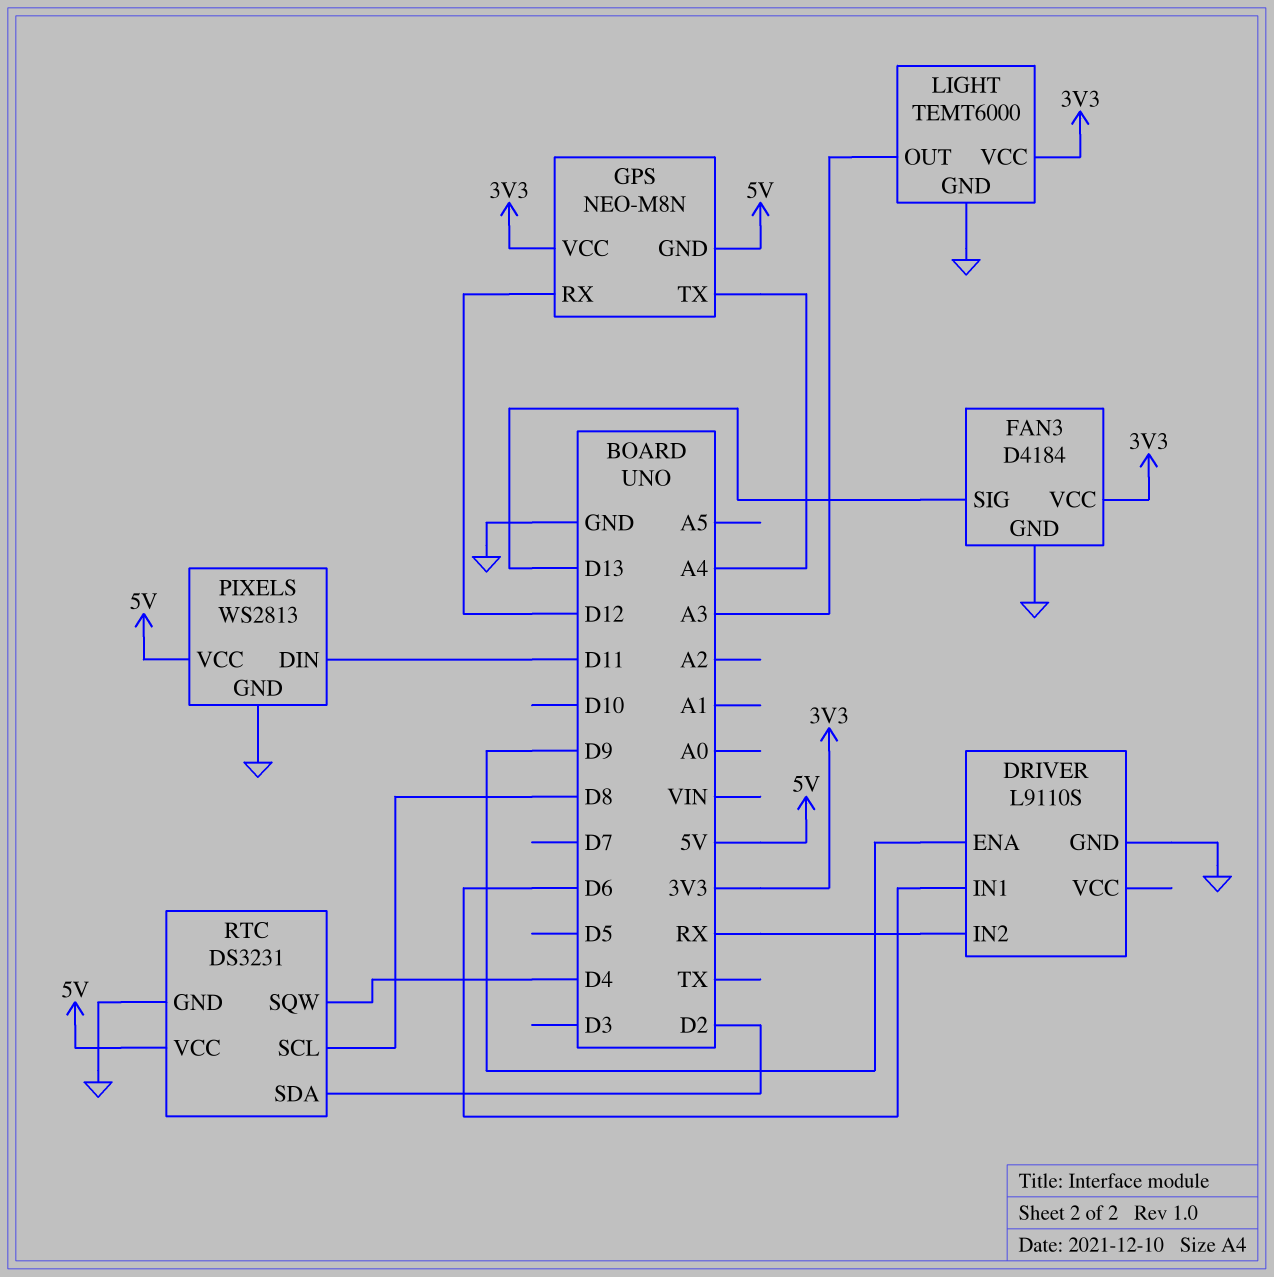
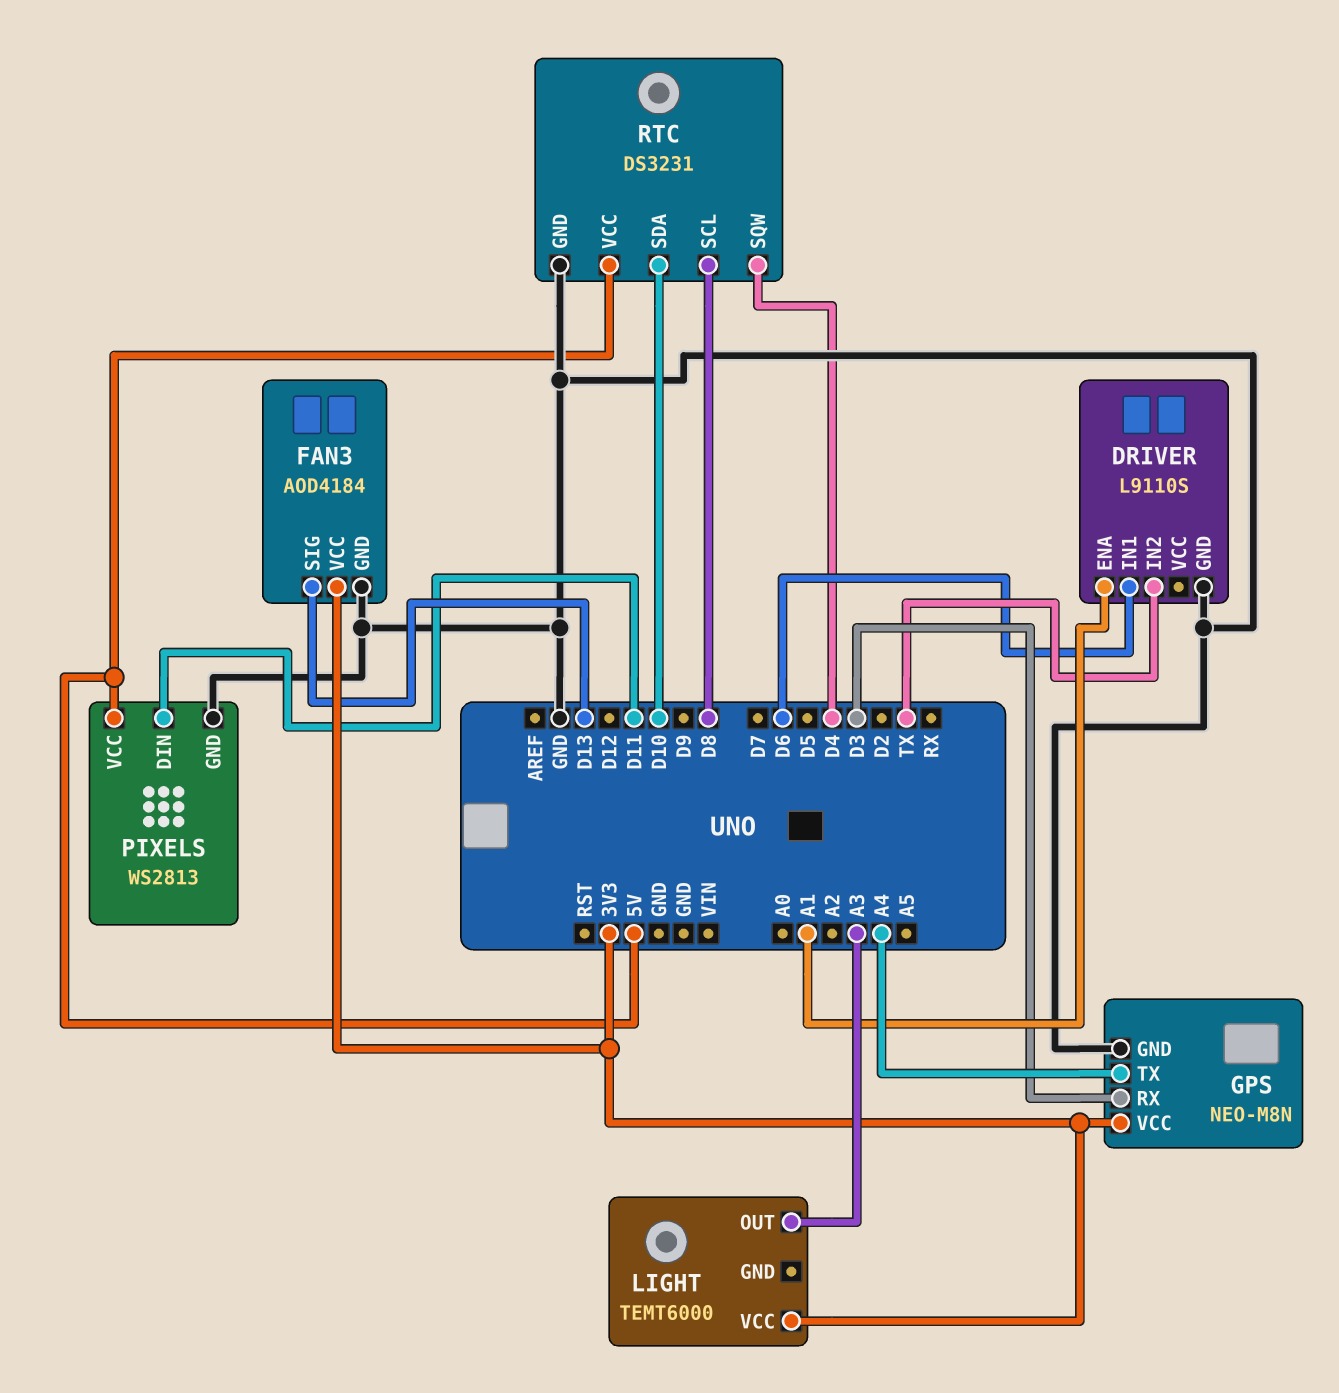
DRIVER pin ENA: D9 -> A1
DRIVER pin IN2: RX -> TX
FAN3: D4184 -> AOD4184
GPS pin GND: 5V -> GND
GPS pin RX: D12 -> D3
LIGHT pin GND: GND -> none
RTC pin SDA: D2 -> D10

